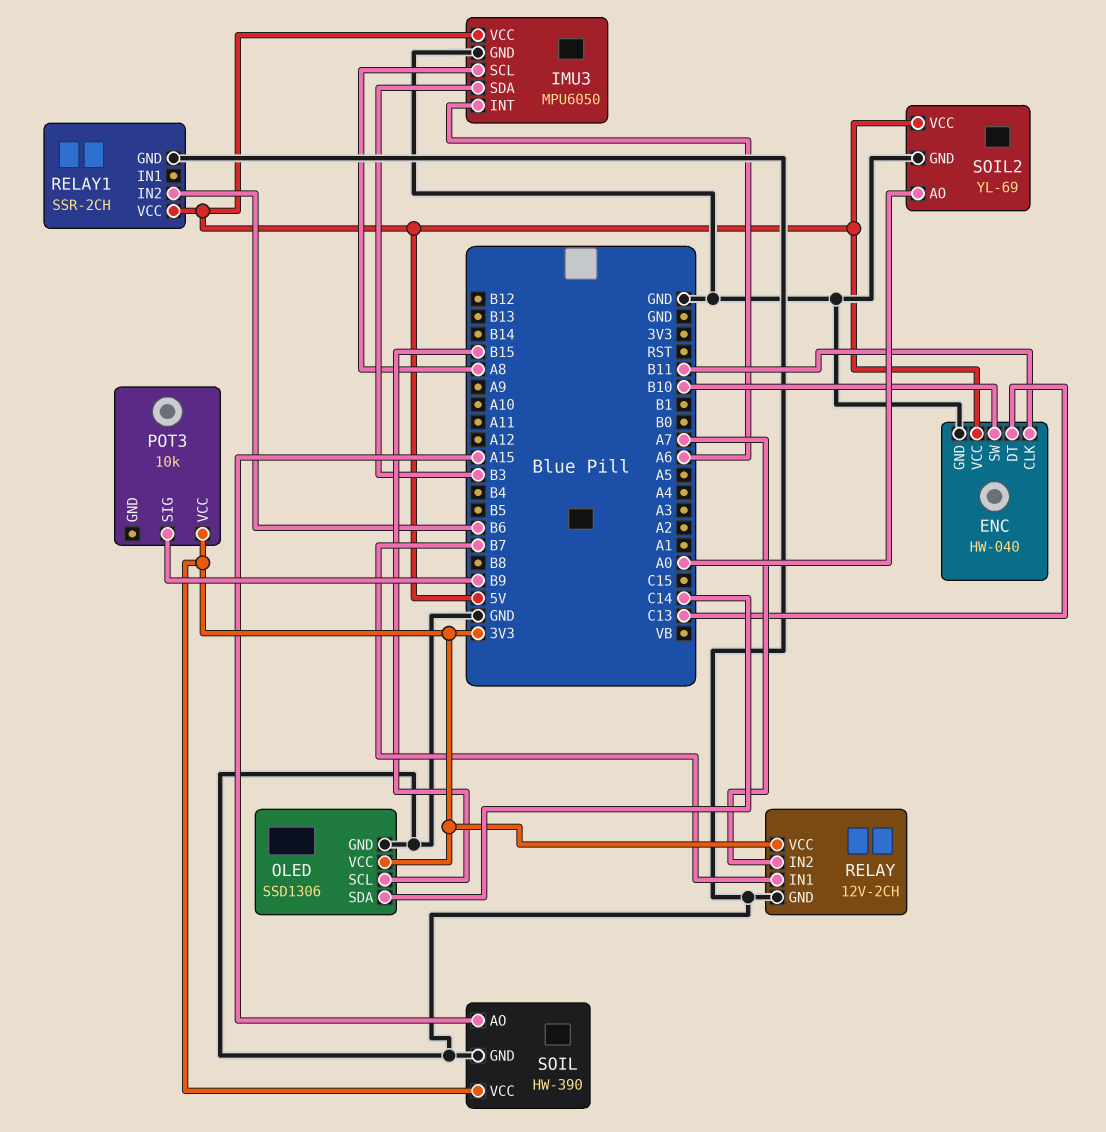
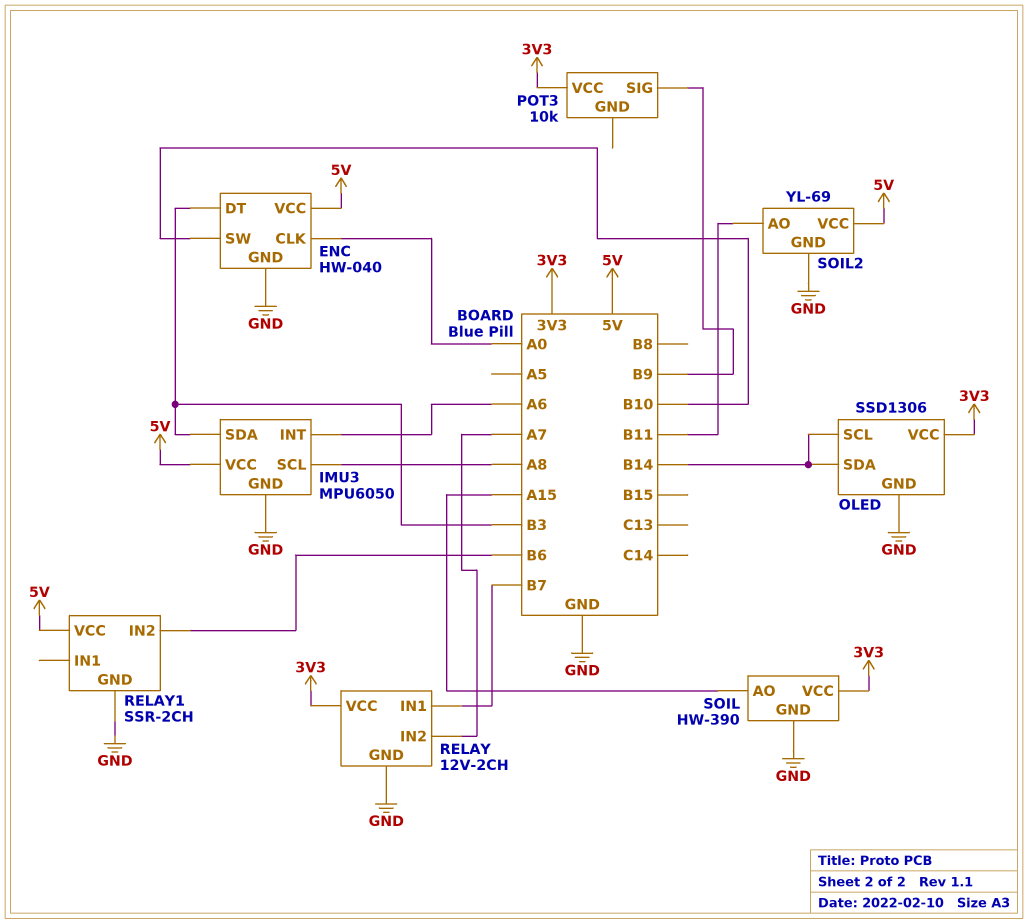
ENC pin CLK: B11 -> A0
ENC pin DT: C13 -> B3
OLED pin SCL: B15 -> B14
OLED pin SDA: C14 -> B14
SOIL2 pin AO: A0 -> B11

